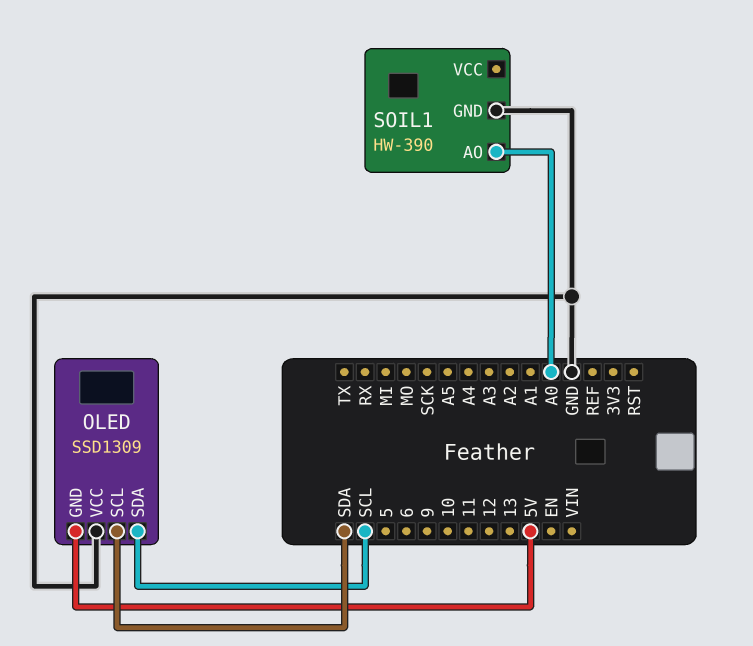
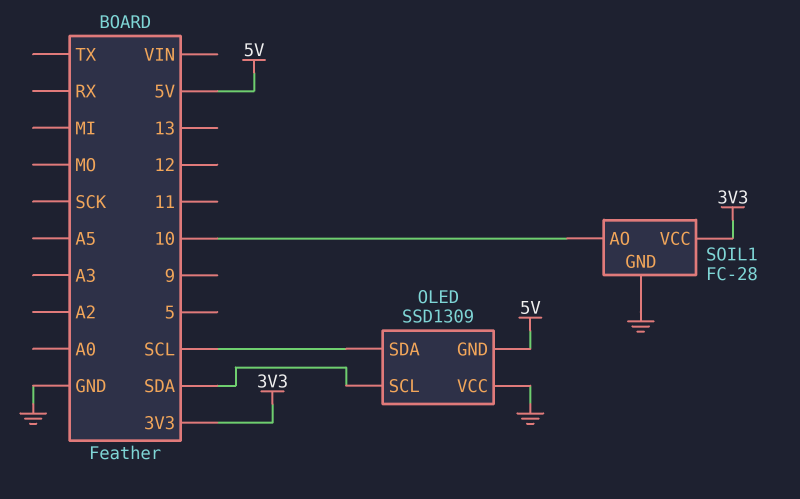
SOIL1: HW-390 -> FC-28
SOIL1 pin AO: A0 -> 10
SOIL1 pin VCC: none -> 3V3

